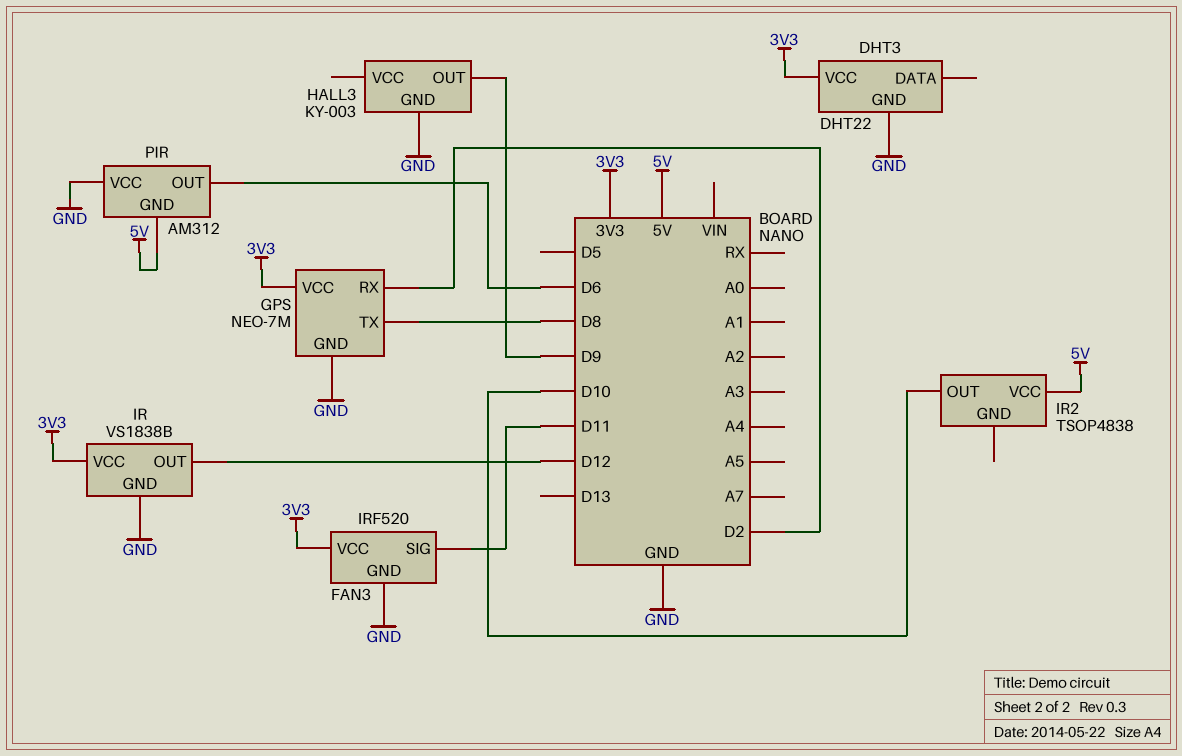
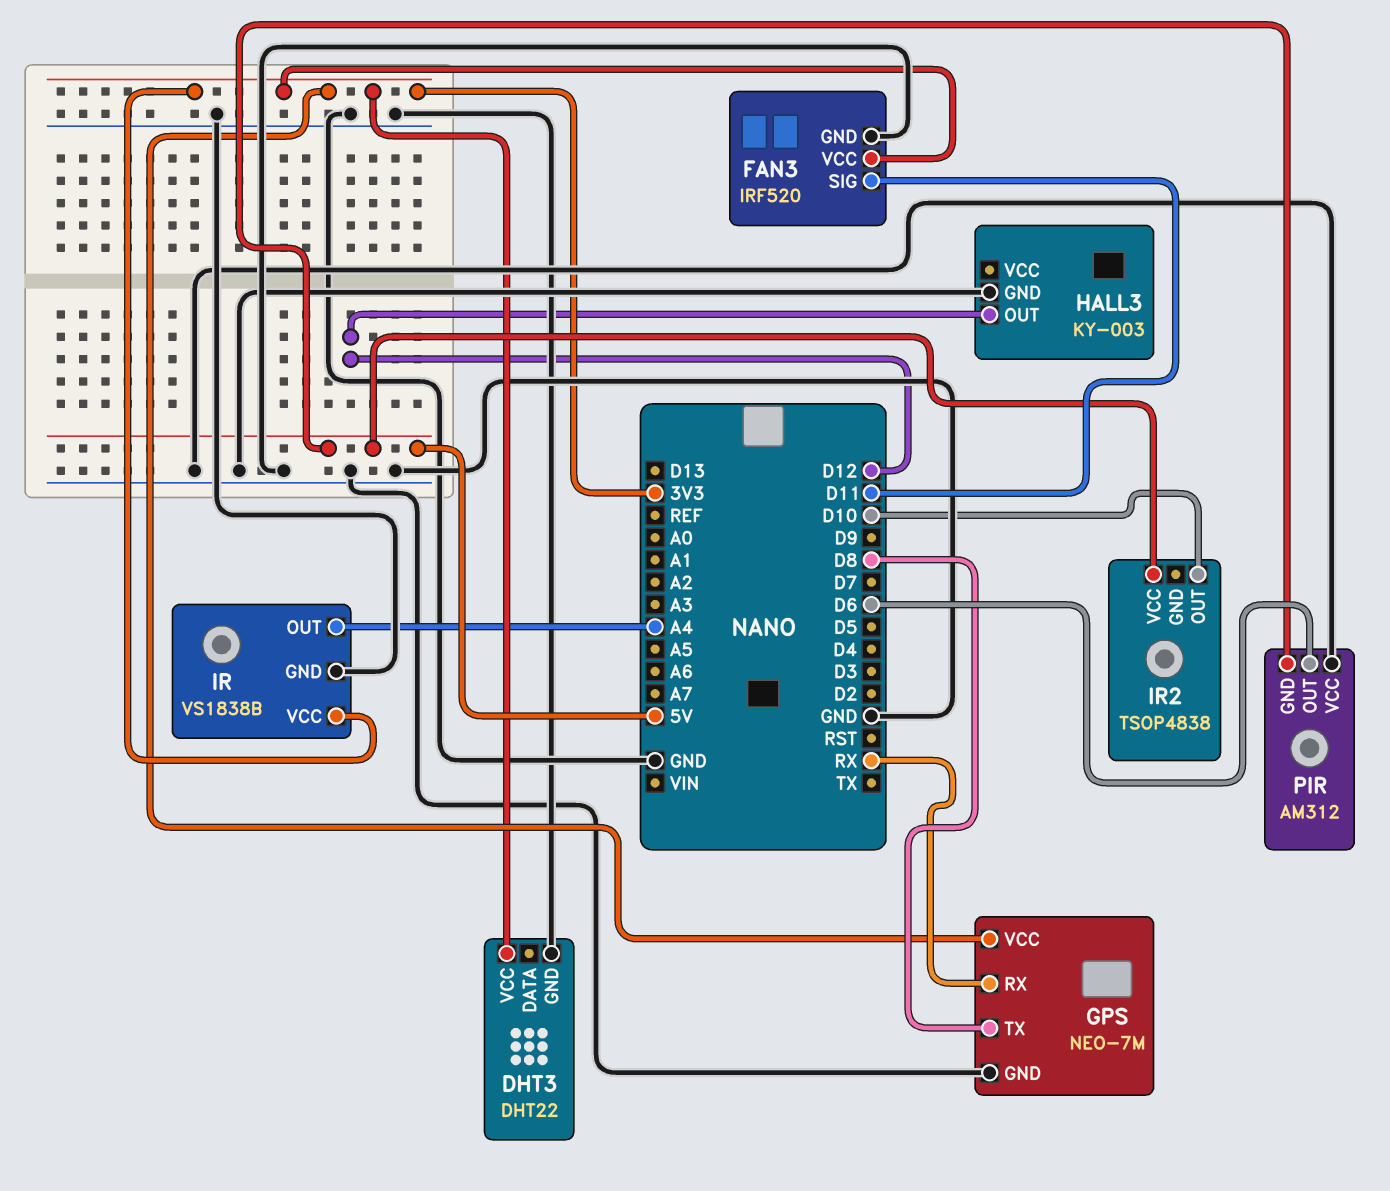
GPS pin RX: D2 -> RX
HALL3 pin OUT: D9 -> D12
IR pin OUT: D12 -> A4

